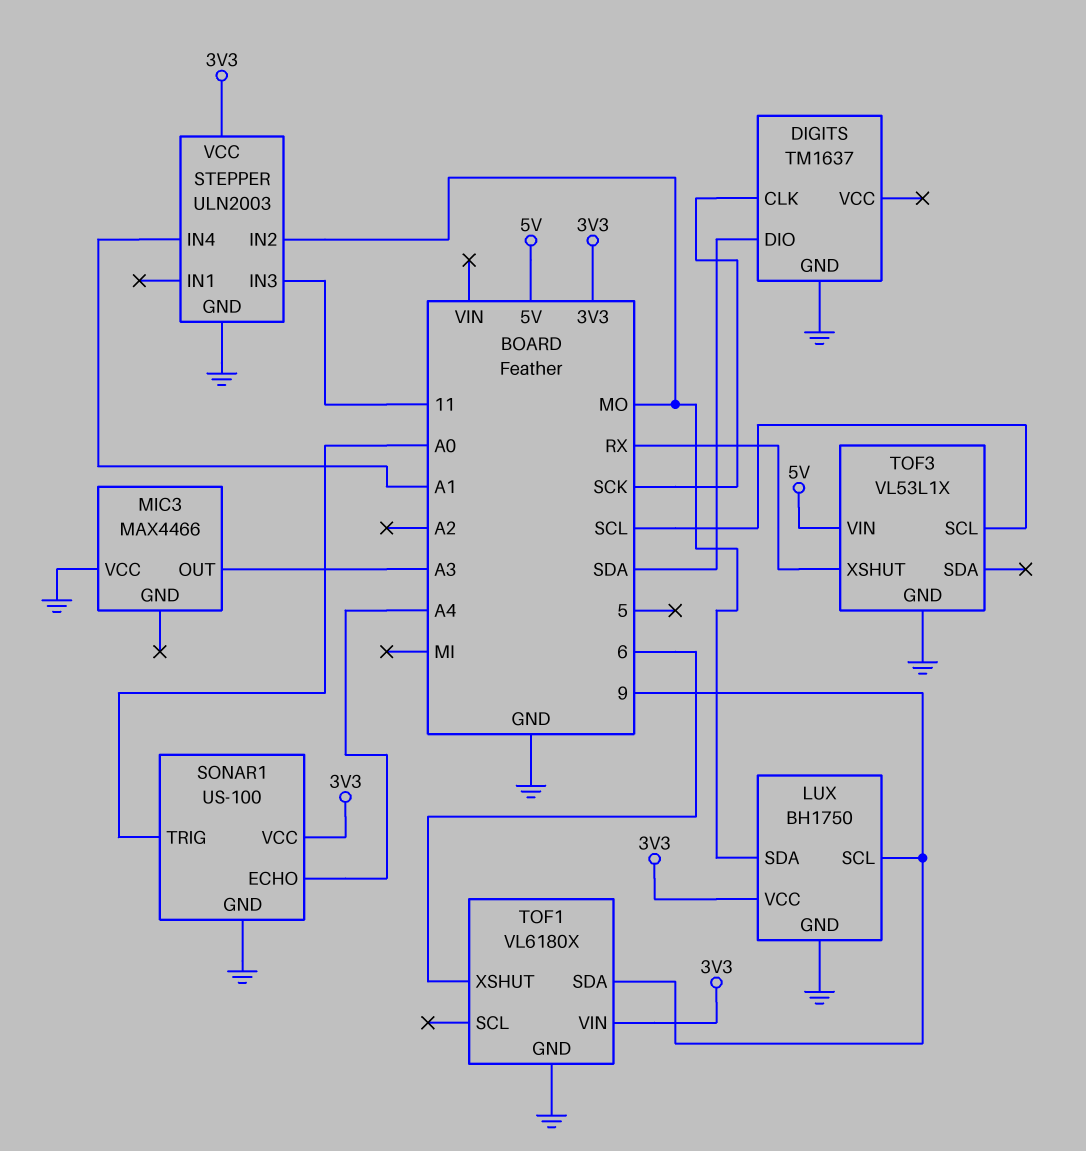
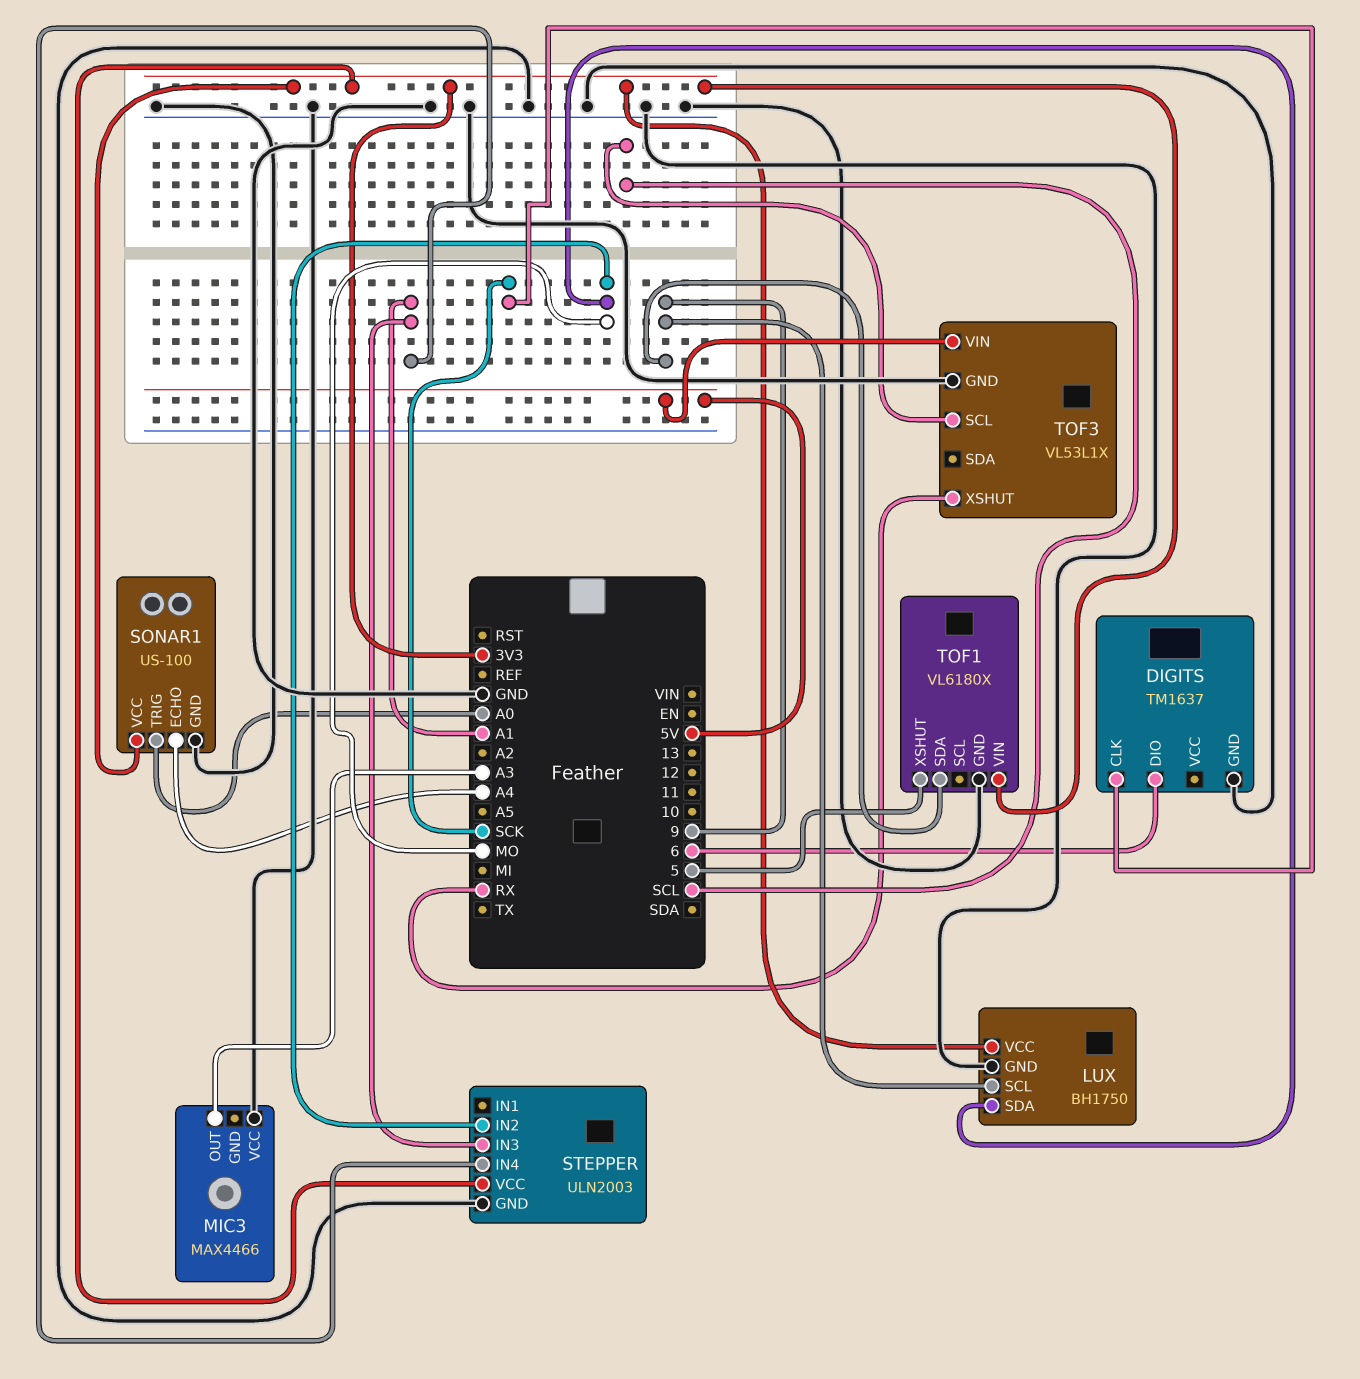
DIGITS pin DIO: SDA -> 6
STEPPER pin IN3: 11 -> A1
TOF1 pin XSHUT: 6 -> 5

